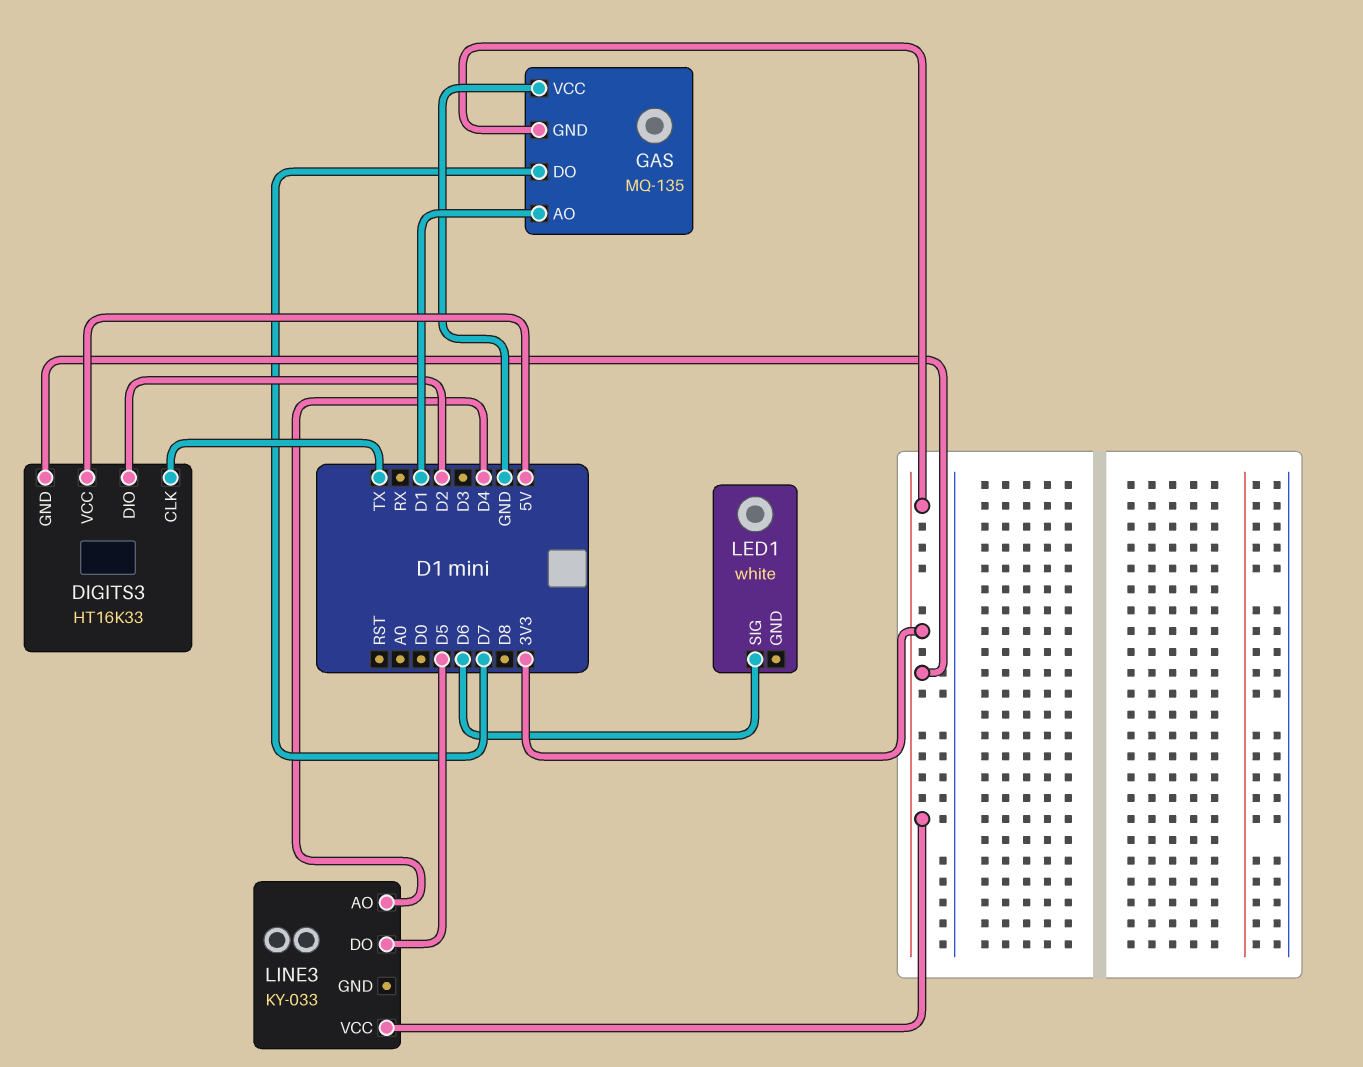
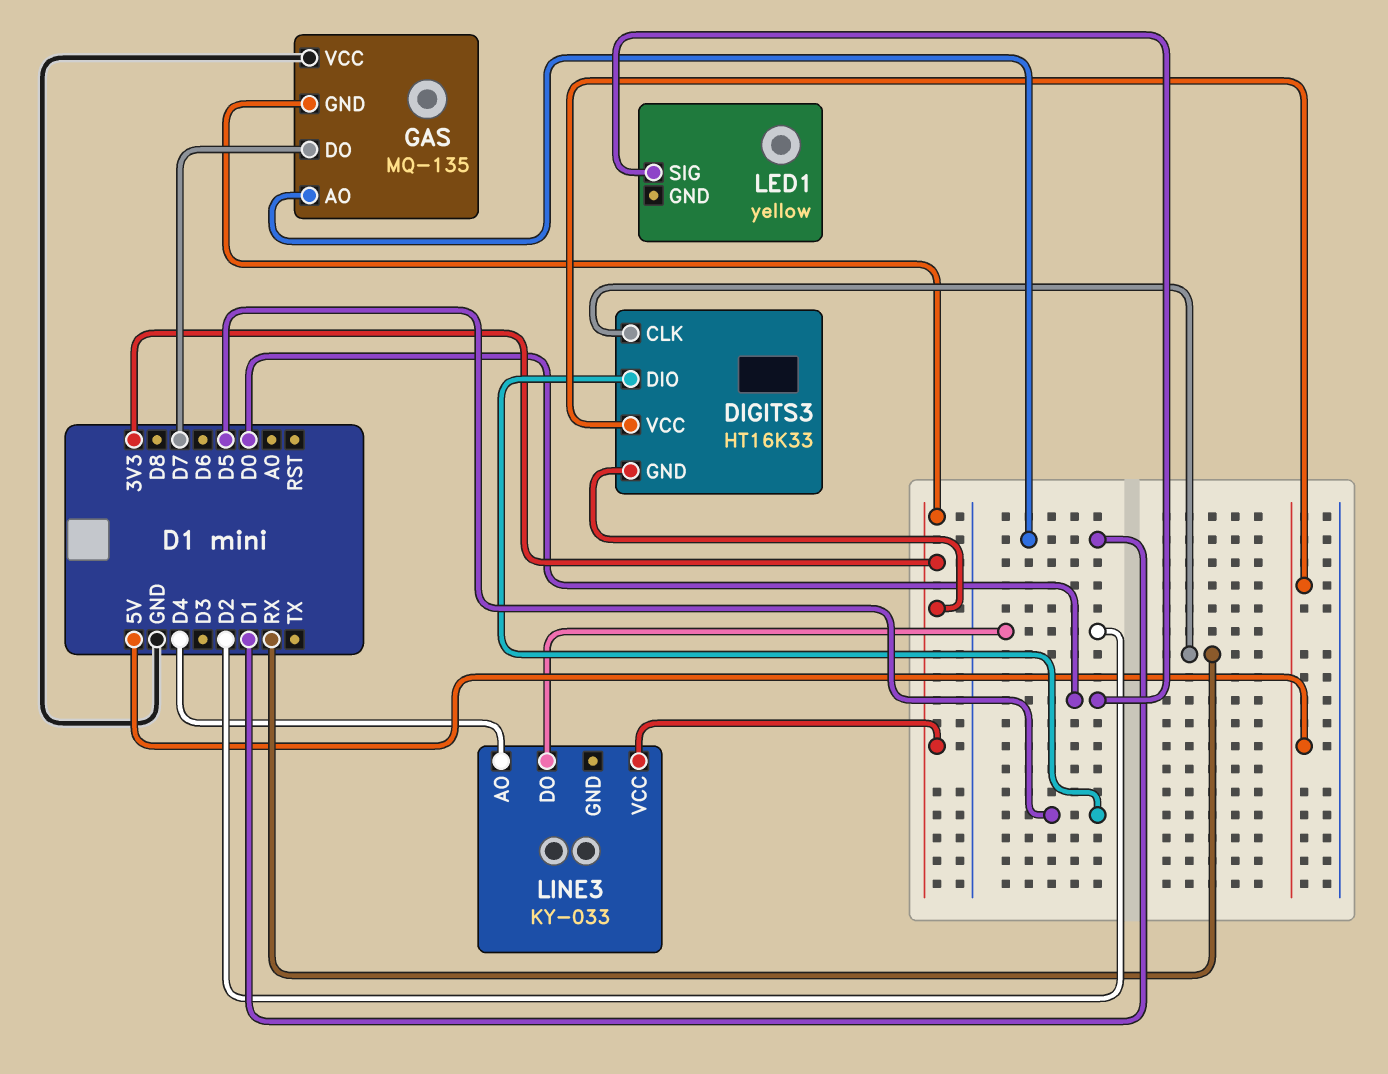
DIGITS3 pin CLK: TX -> RX
DIGITS3 pin DIO: D2 -> D5
LED1: white -> yellow
LED1 pin SIG: D6 -> D0
LINE3 pin DO: D5 -> D2

